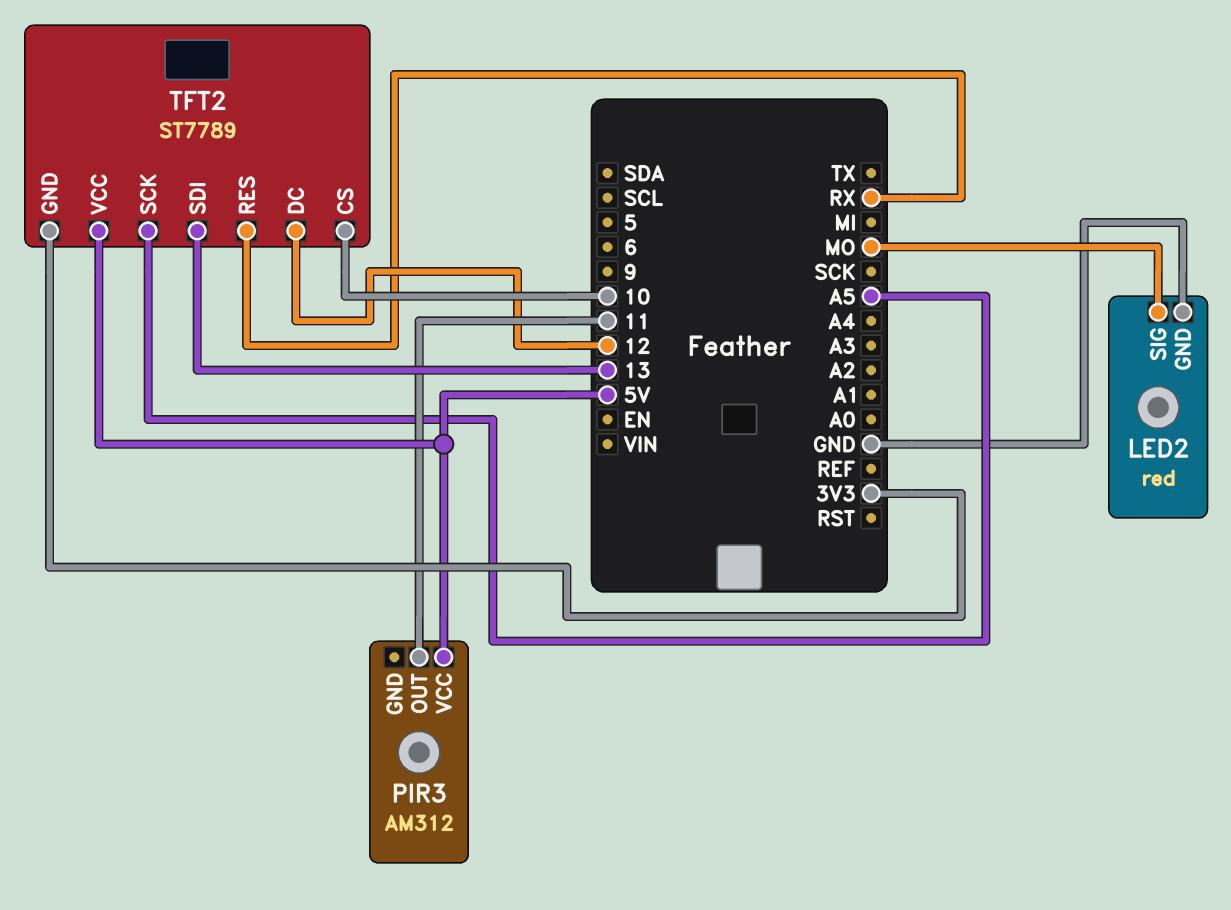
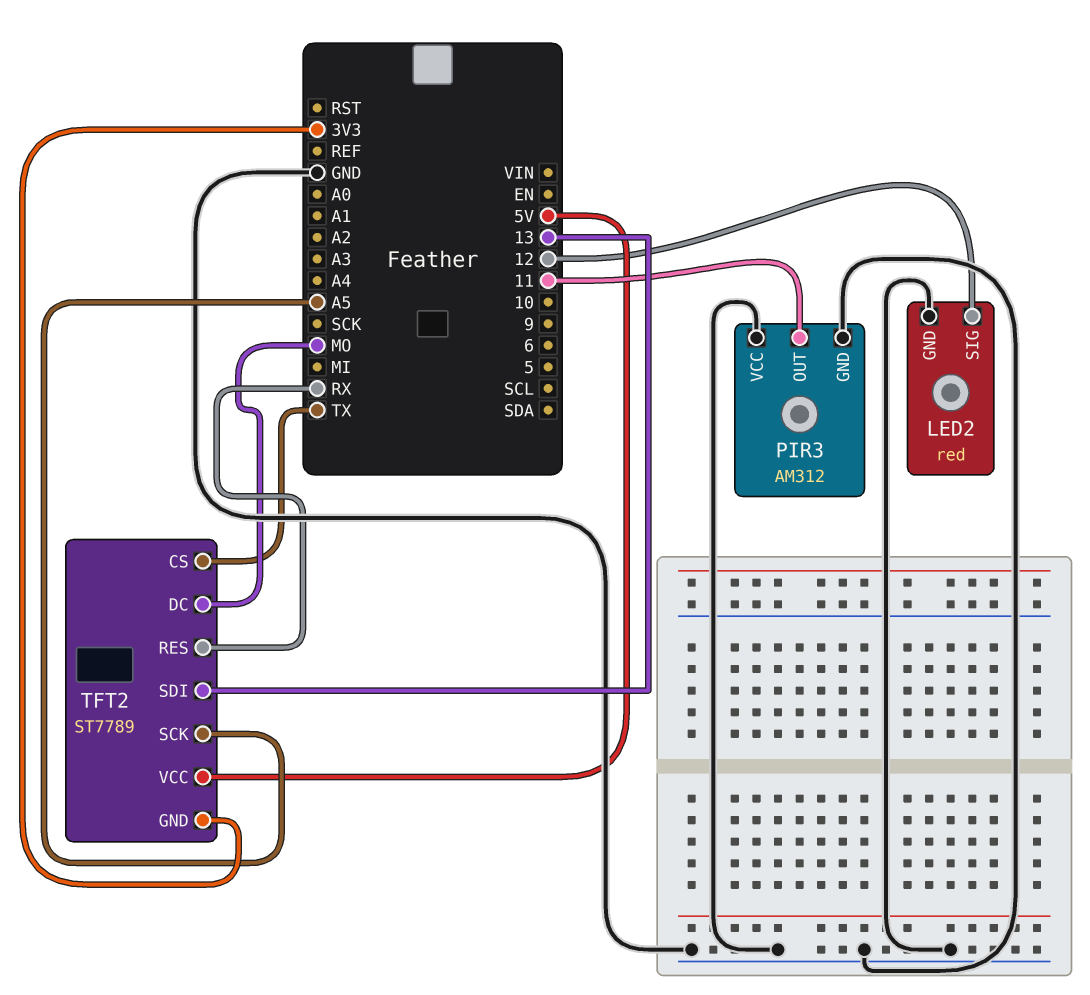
LED2 pin SIG: MO -> 12
PIR3 pin GND: none -> GND
PIR3 pin VCC: 5V -> GND
TFT2 pin CS: 10 -> TX
TFT2 pin DC: 12 -> MO

